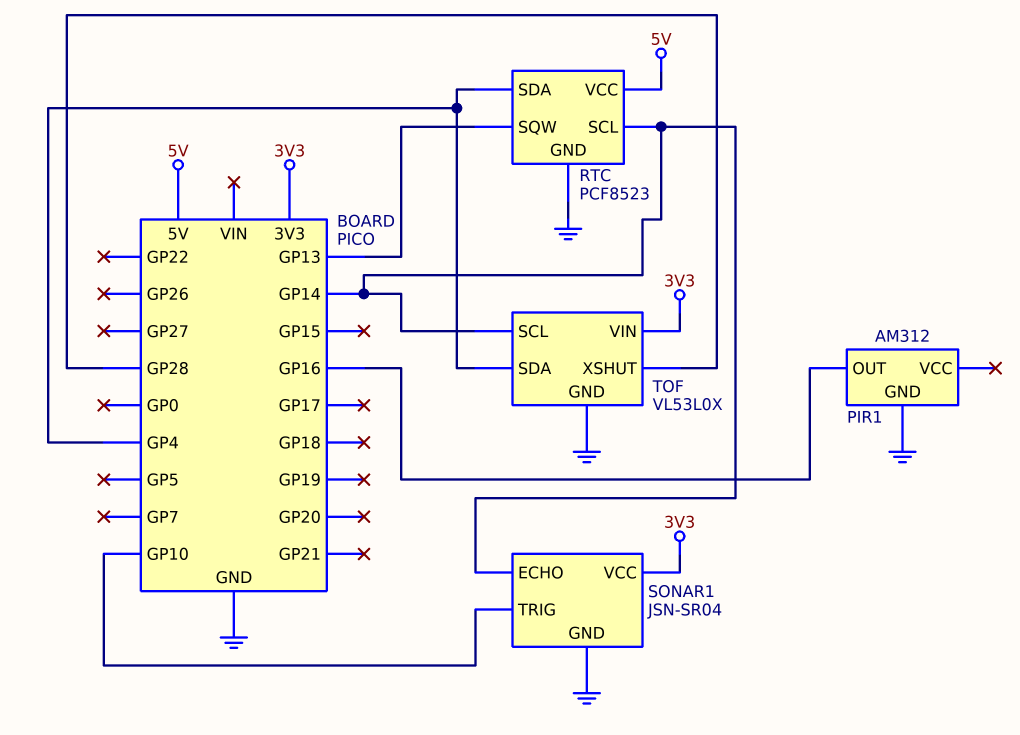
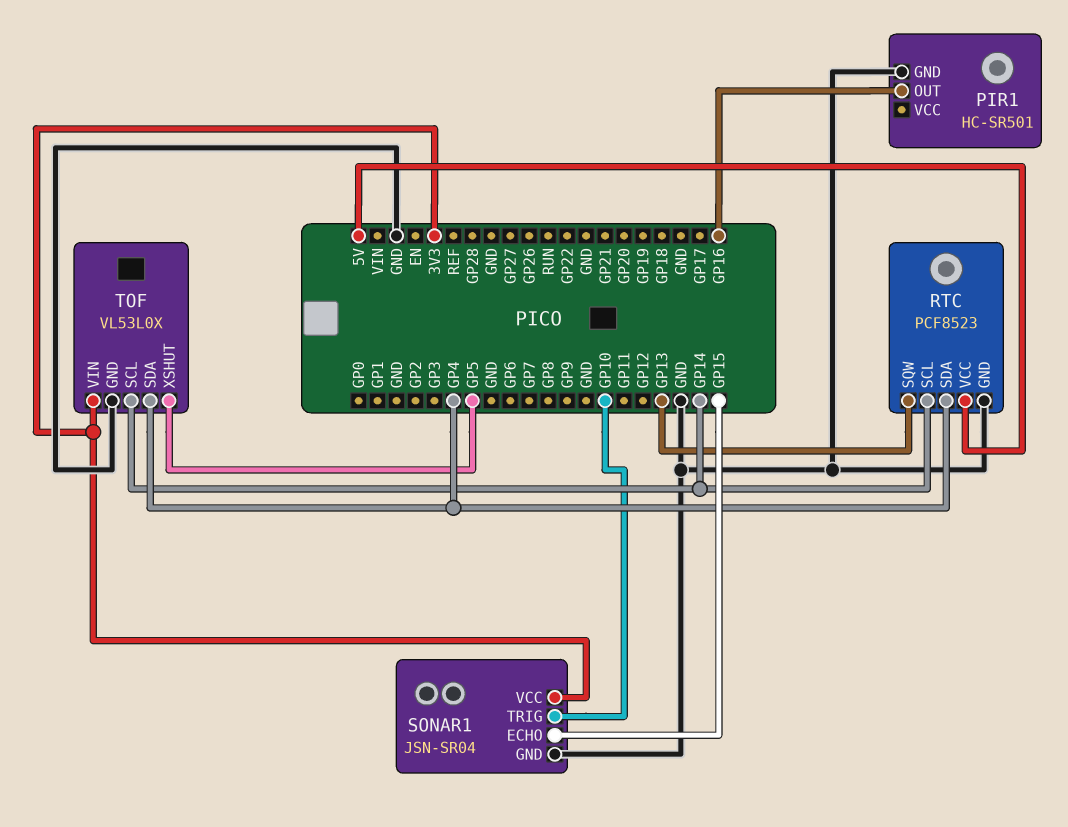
PIR1: AM312 -> HC-SR501
SONAR1 pin ECHO: GP14 -> GP15
TOF pin XSHUT: GP28 -> GP5

